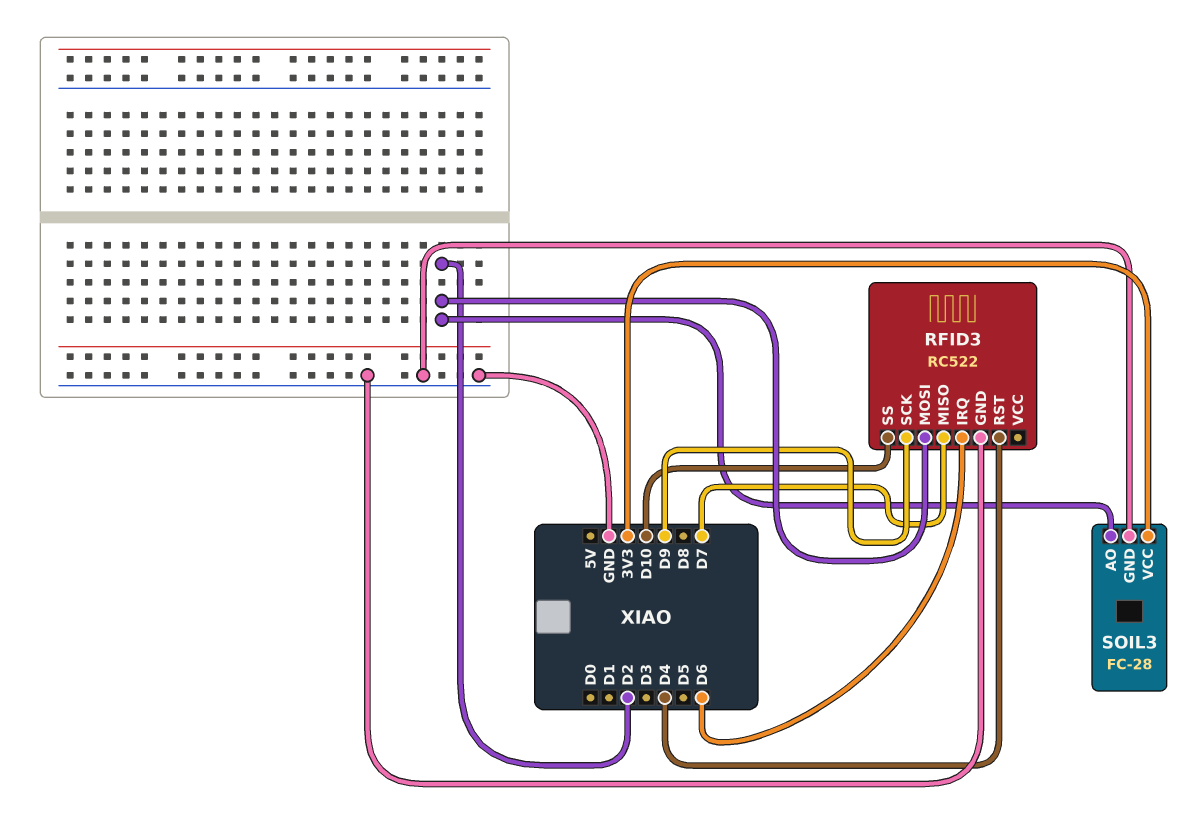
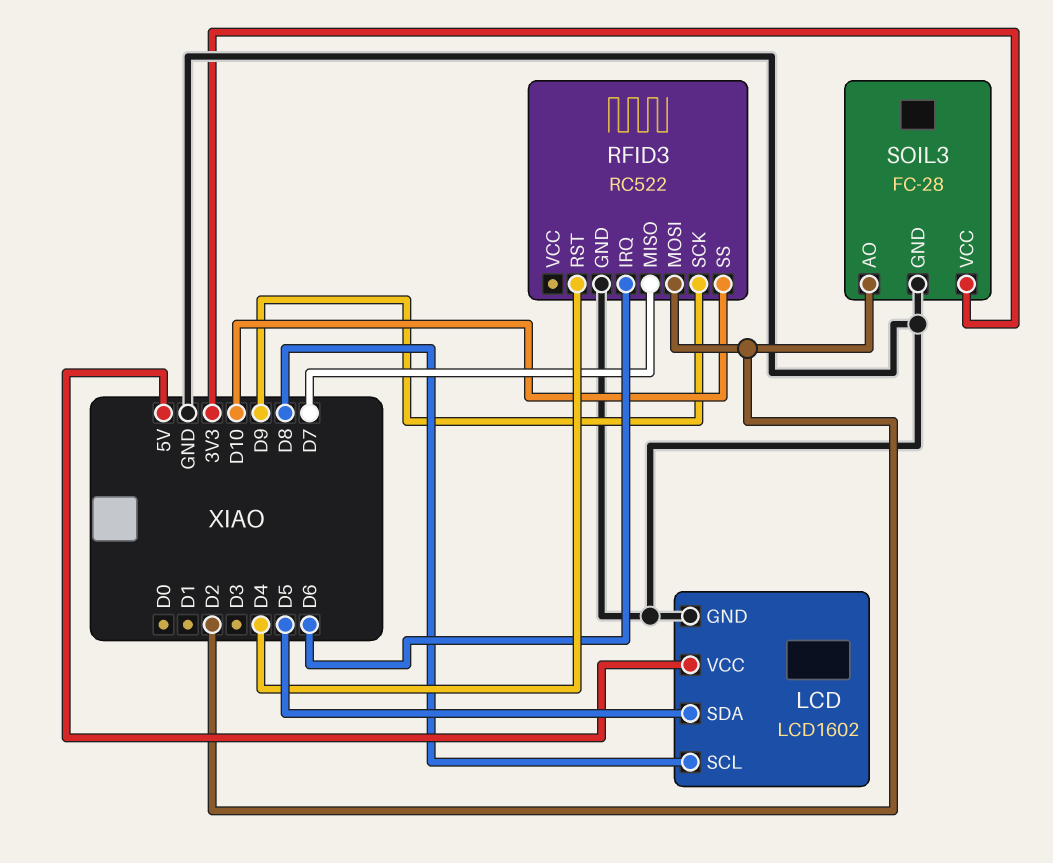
LCD: none -> LCD1602
LCD pin GND: none -> GND
LCD pin SCL: none -> D8
LCD pin SDA: none -> D5
LCD pin VCC: none -> 5V

